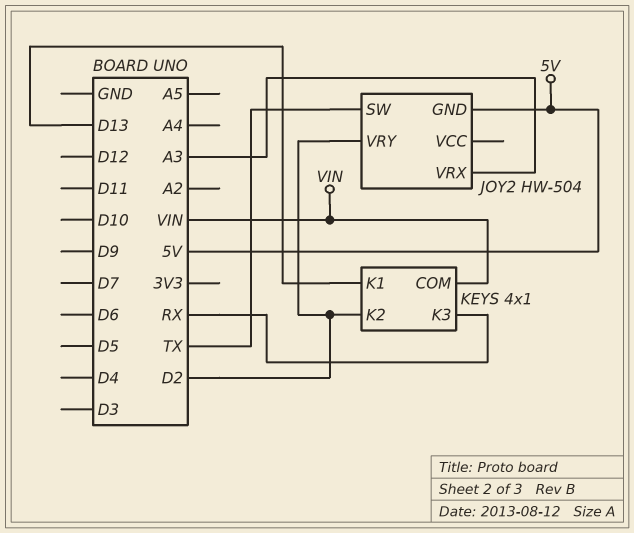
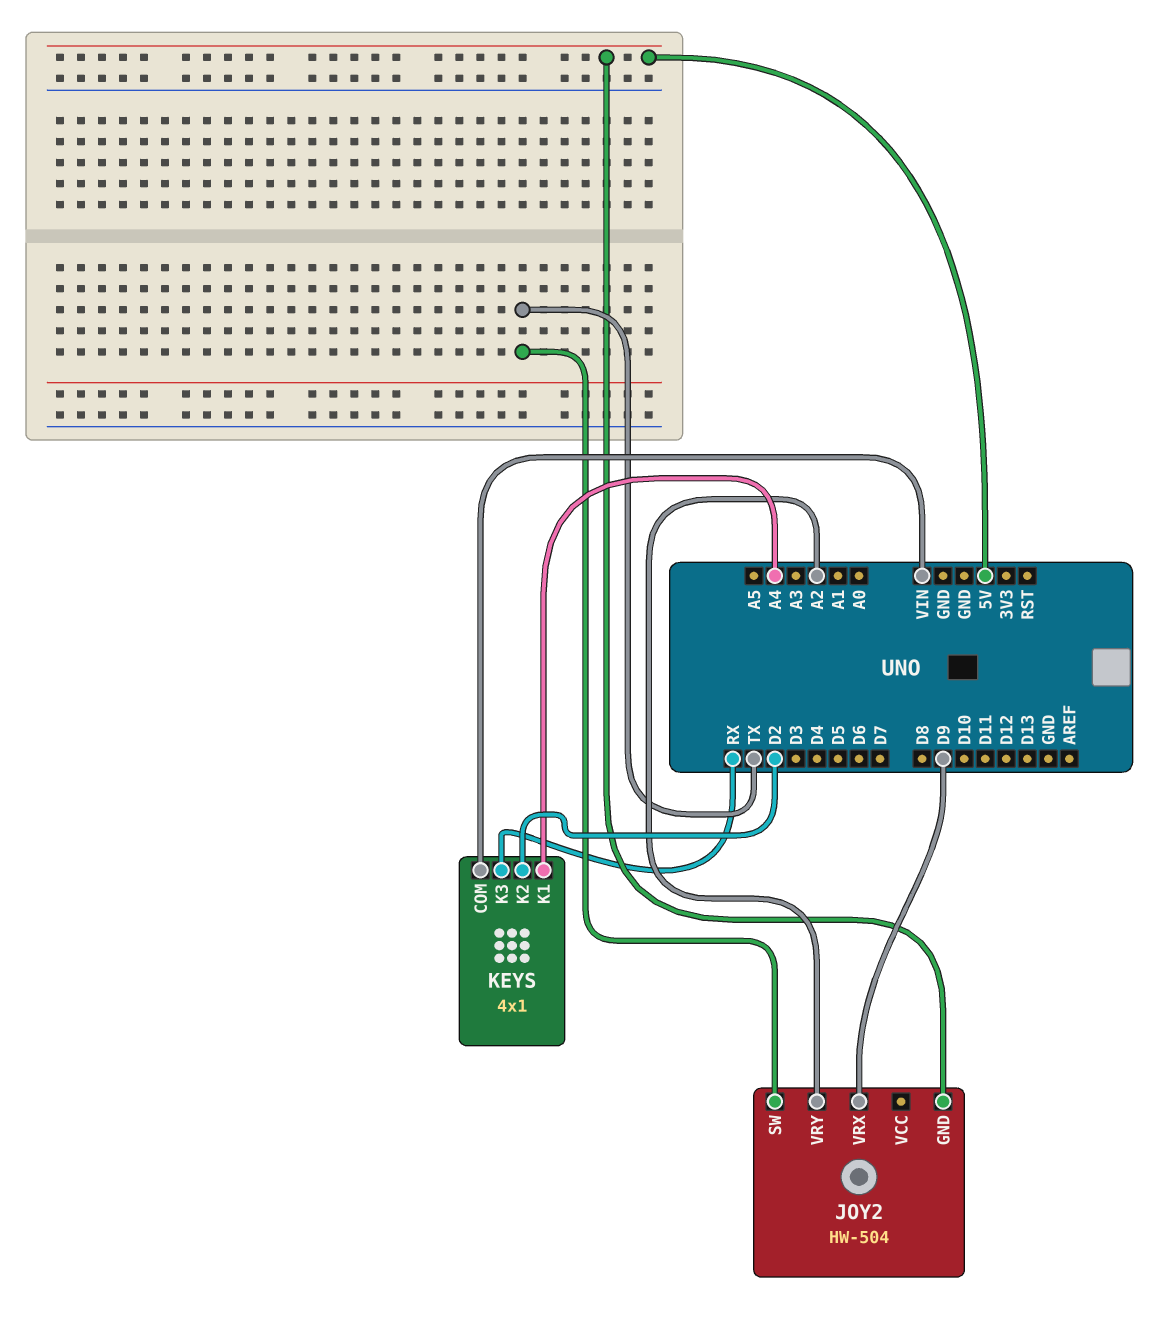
JOY2 pin VRX: A3 -> D9
JOY2 pin VRY: D2 -> A2
KEYS pin K1: D13 -> A4

